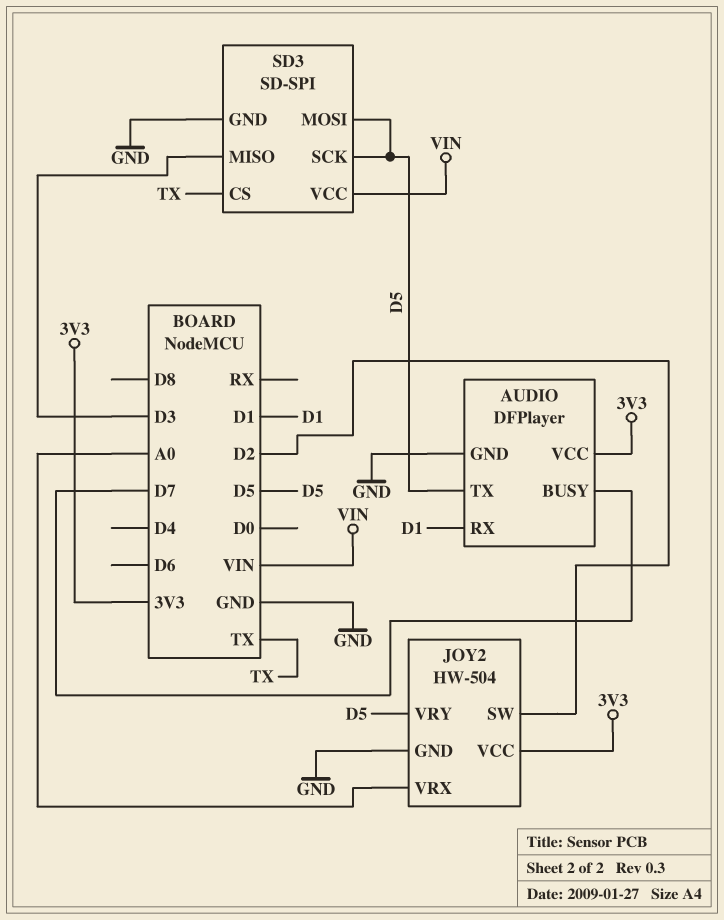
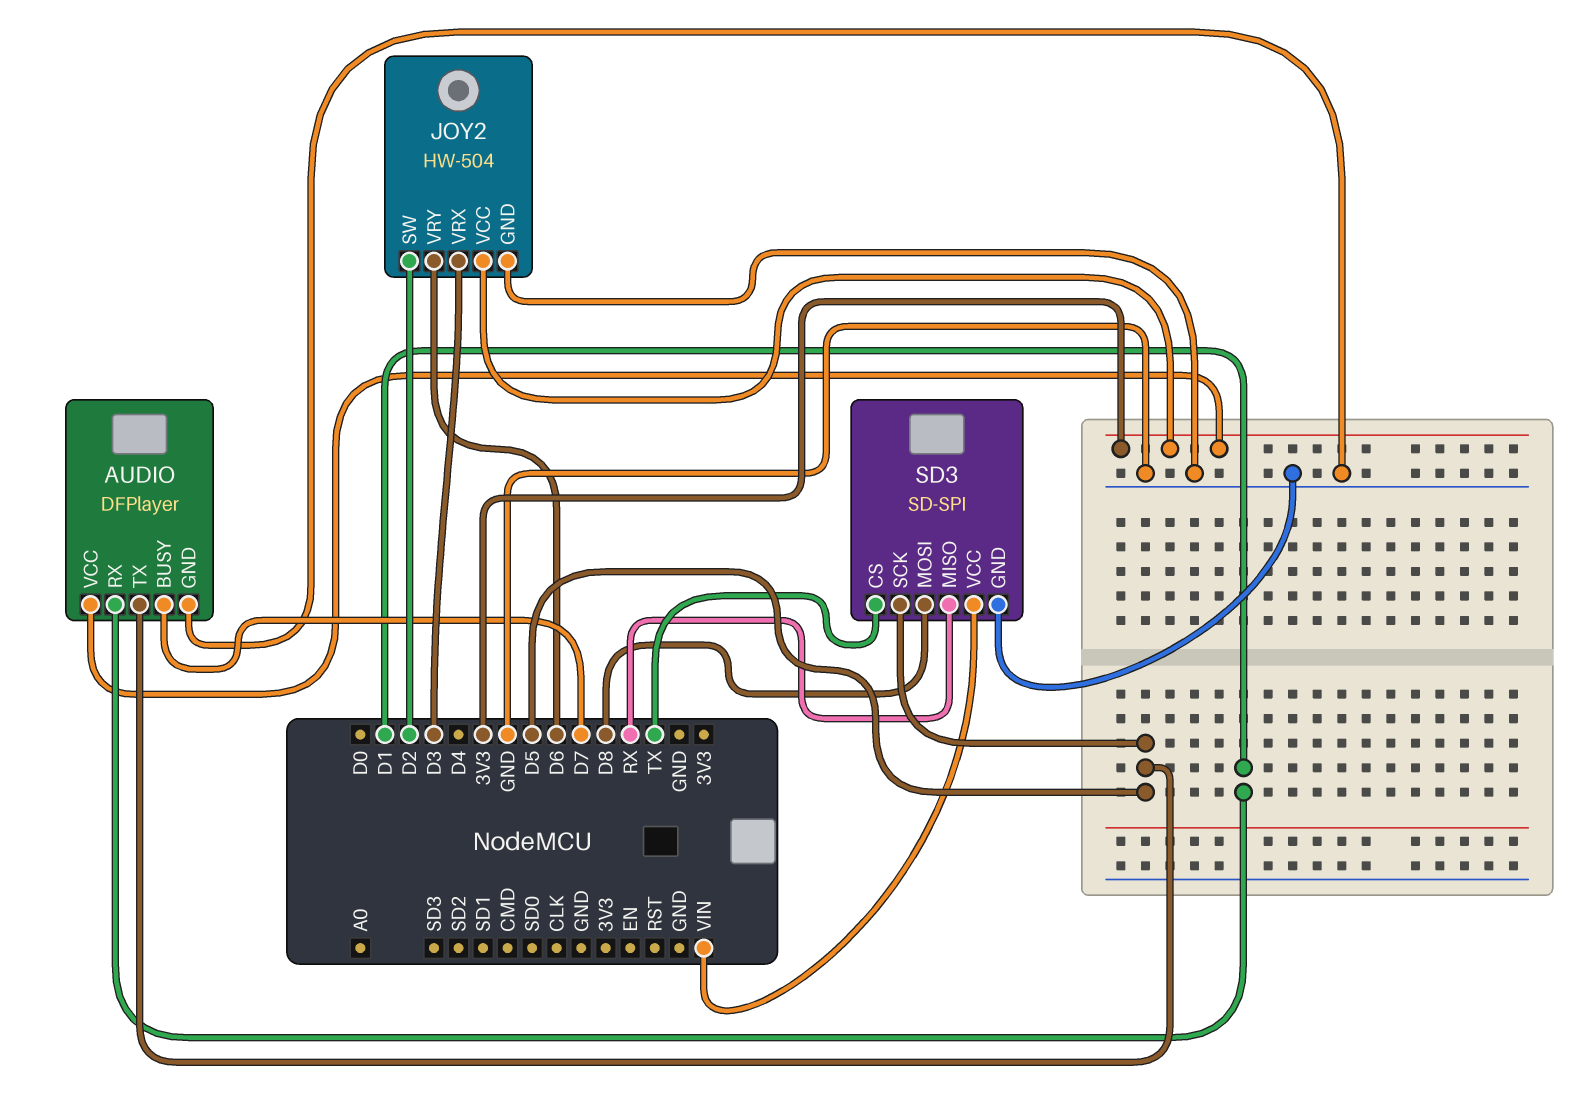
JOY2 pin VRX: A0 -> D3
JOY2 pin VRY: D5 -> D6
SD3 pin MISO: D3 -> RX
SD3 pin MOSI: D5 -> D8

